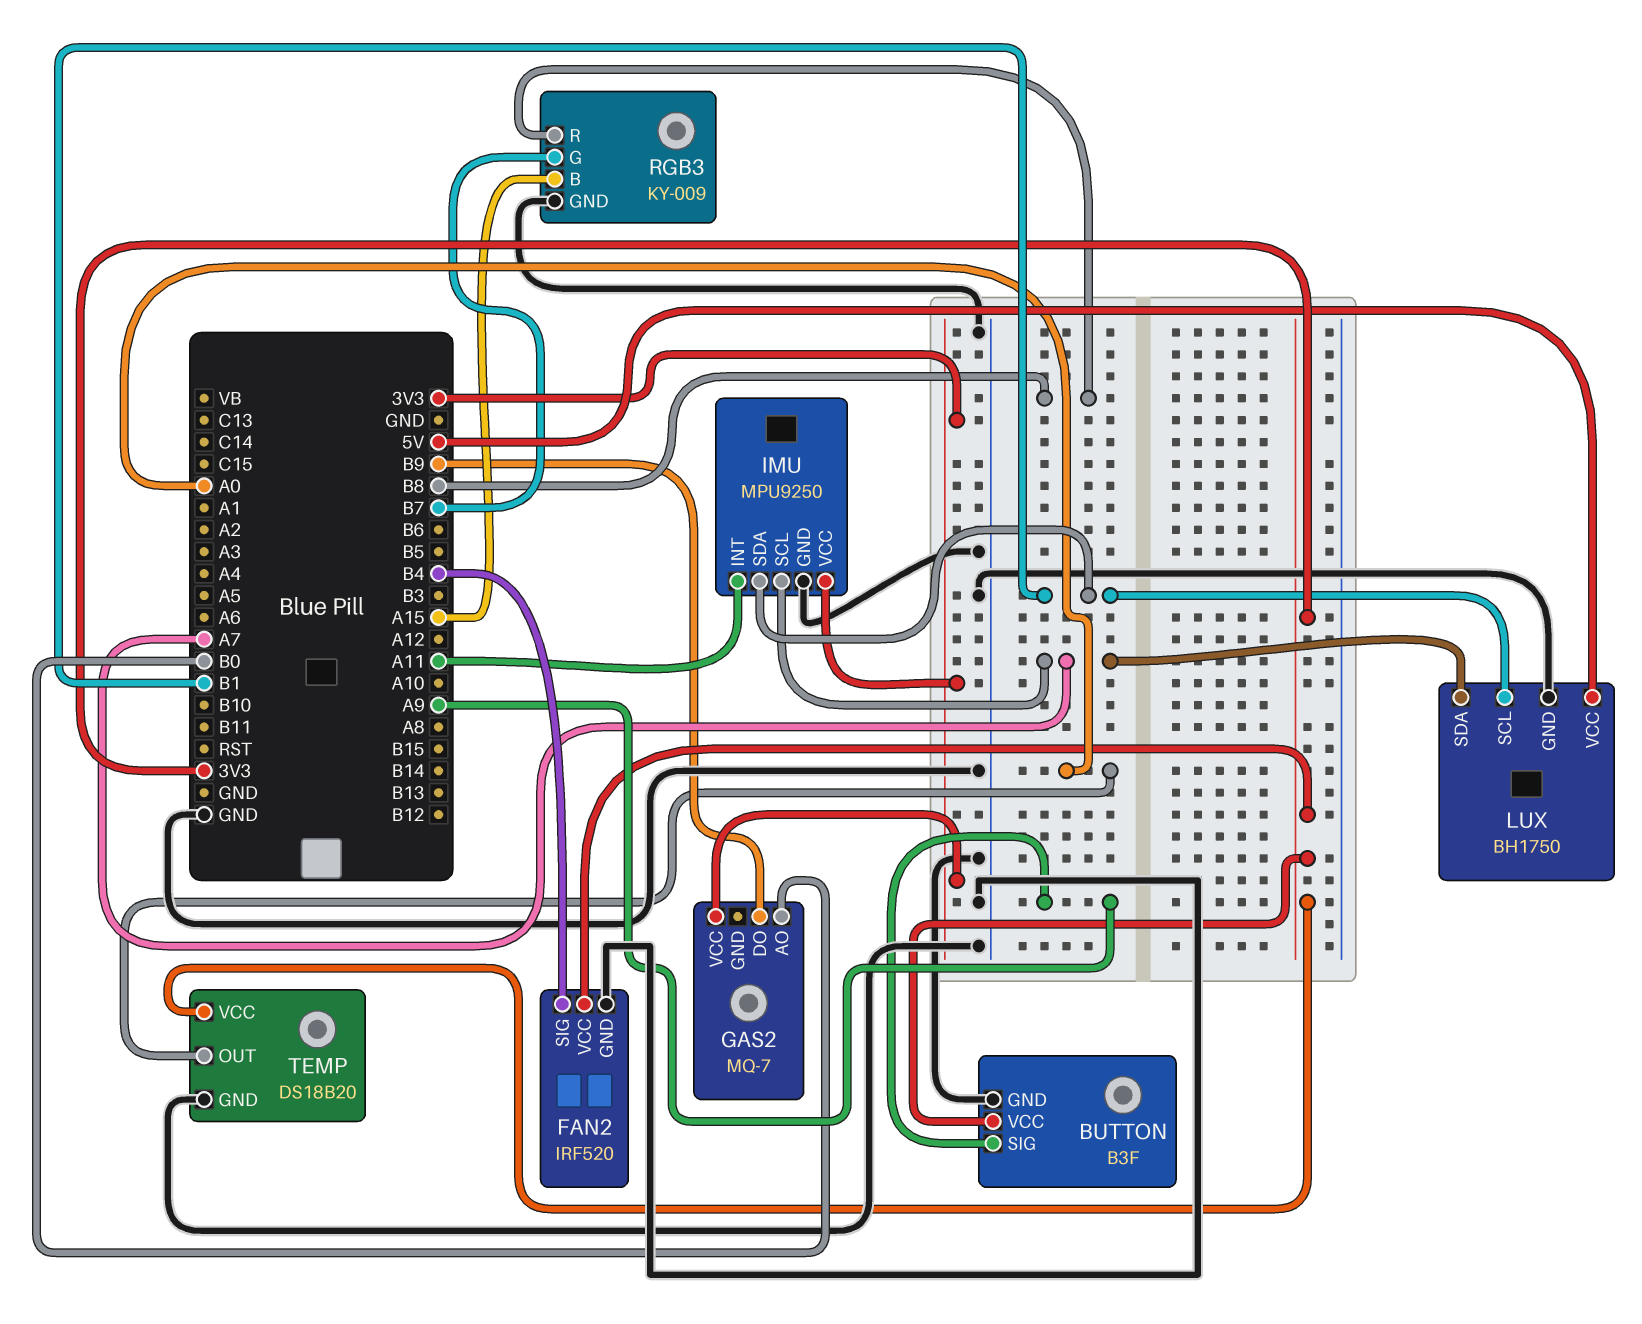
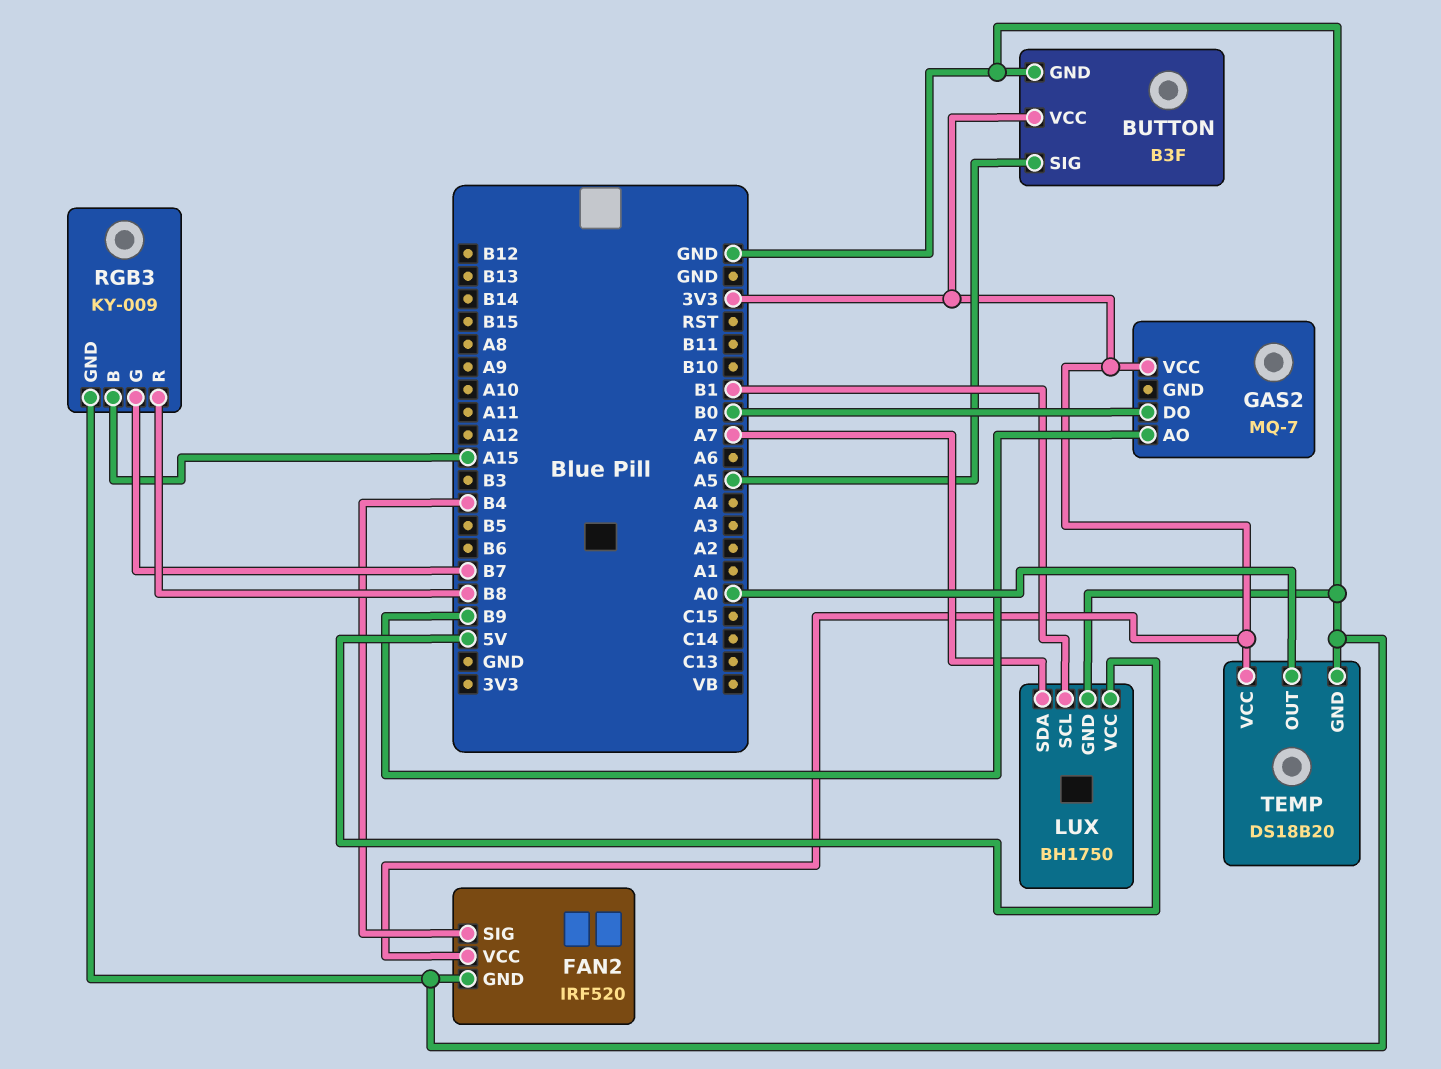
BUTTON pin SIG: A9 -> A5
GAS2 pin AO: B0 -> B9
GAS2 pin DO: B9 -> B0
IMU: MPU9250 -> none
IMU pin GND: GND -> none
IMU pin INT: A11 -> none
IMU pin SCL: A7 -> none
IMU pin SDA: B1 -> none
IMU pin VCC: 3V3 -> none

